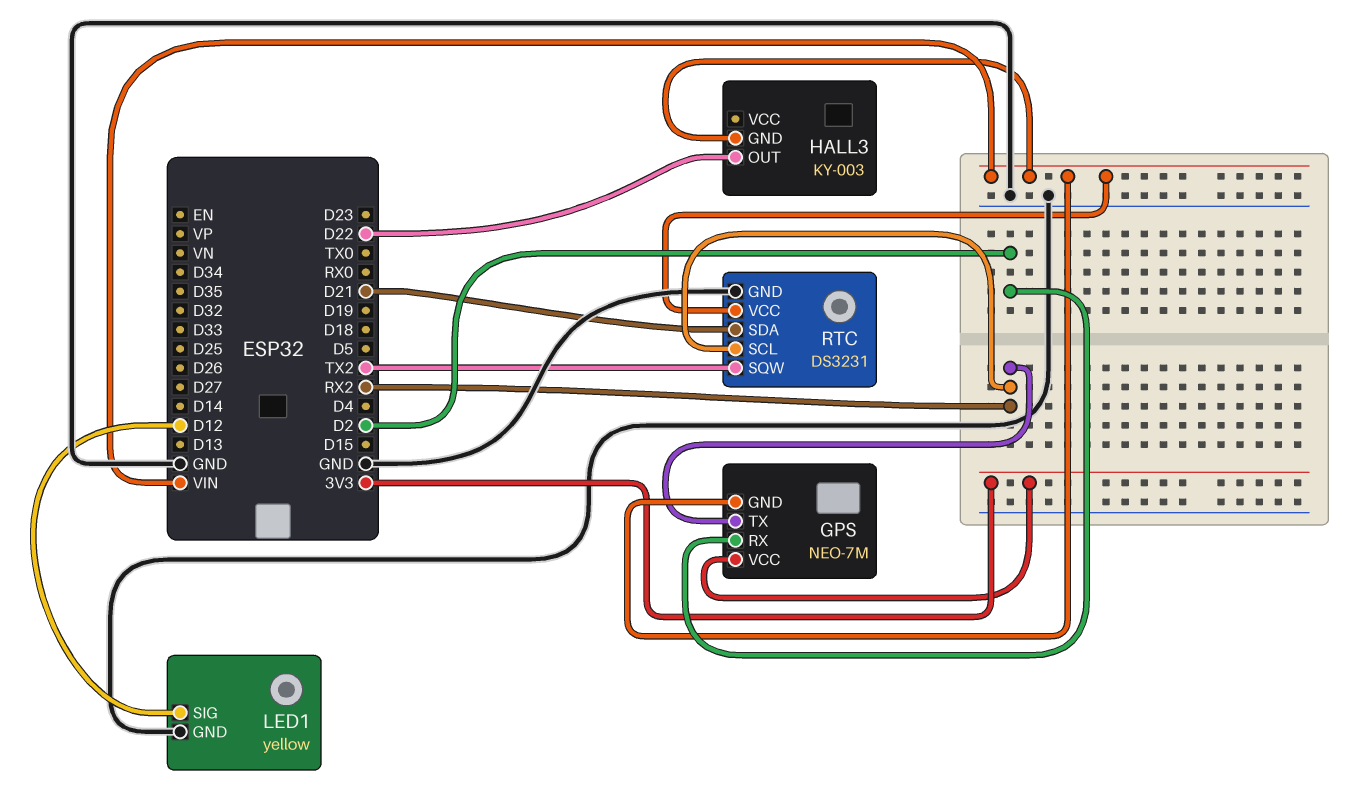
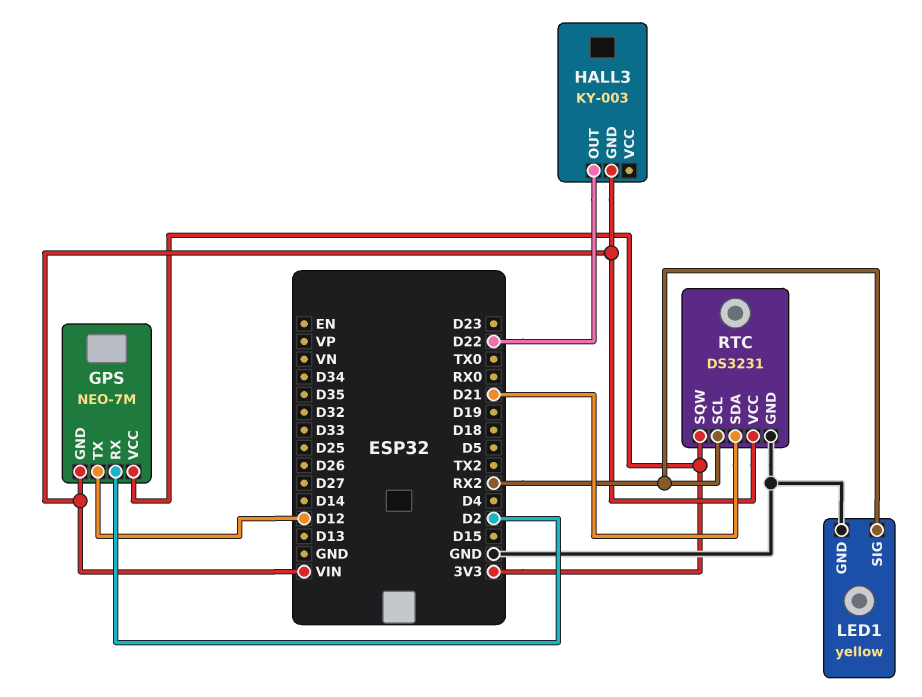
GPS pin TX: RX2 -> D12
LED1 pin SIG: D12 -> RX2
RTC pin SQW: TX2 -> 3V3

